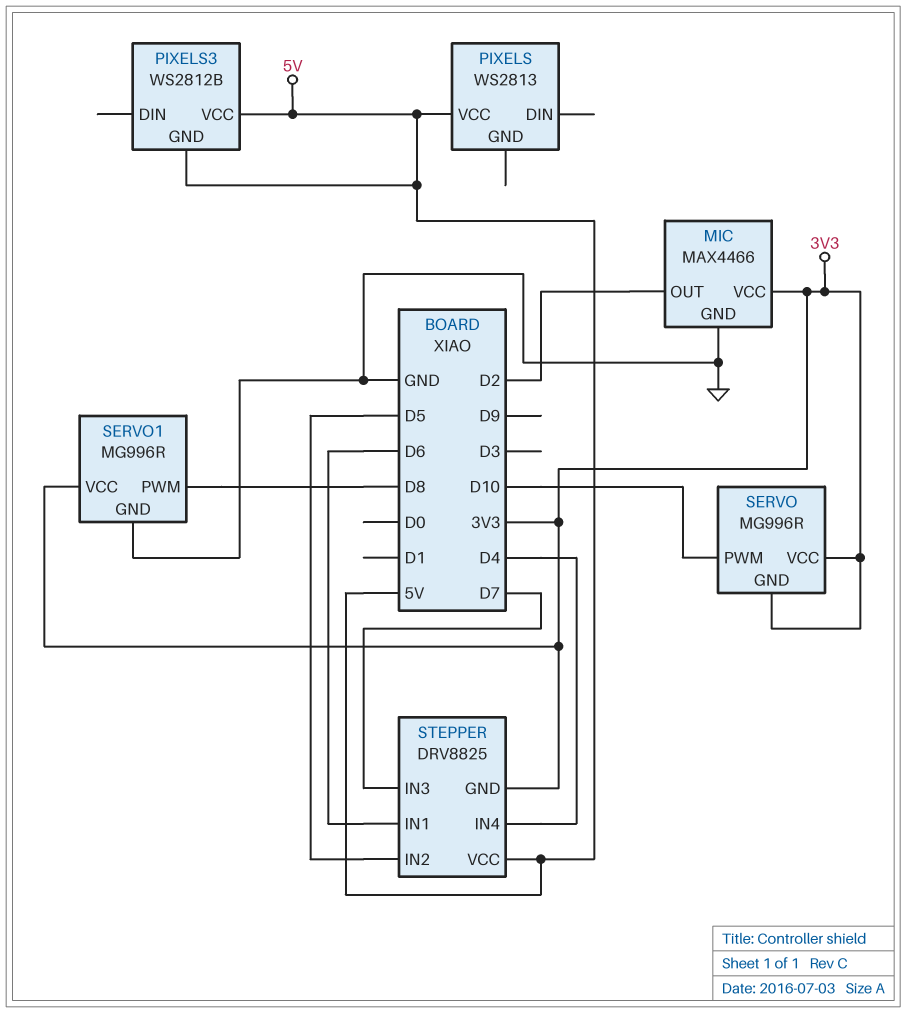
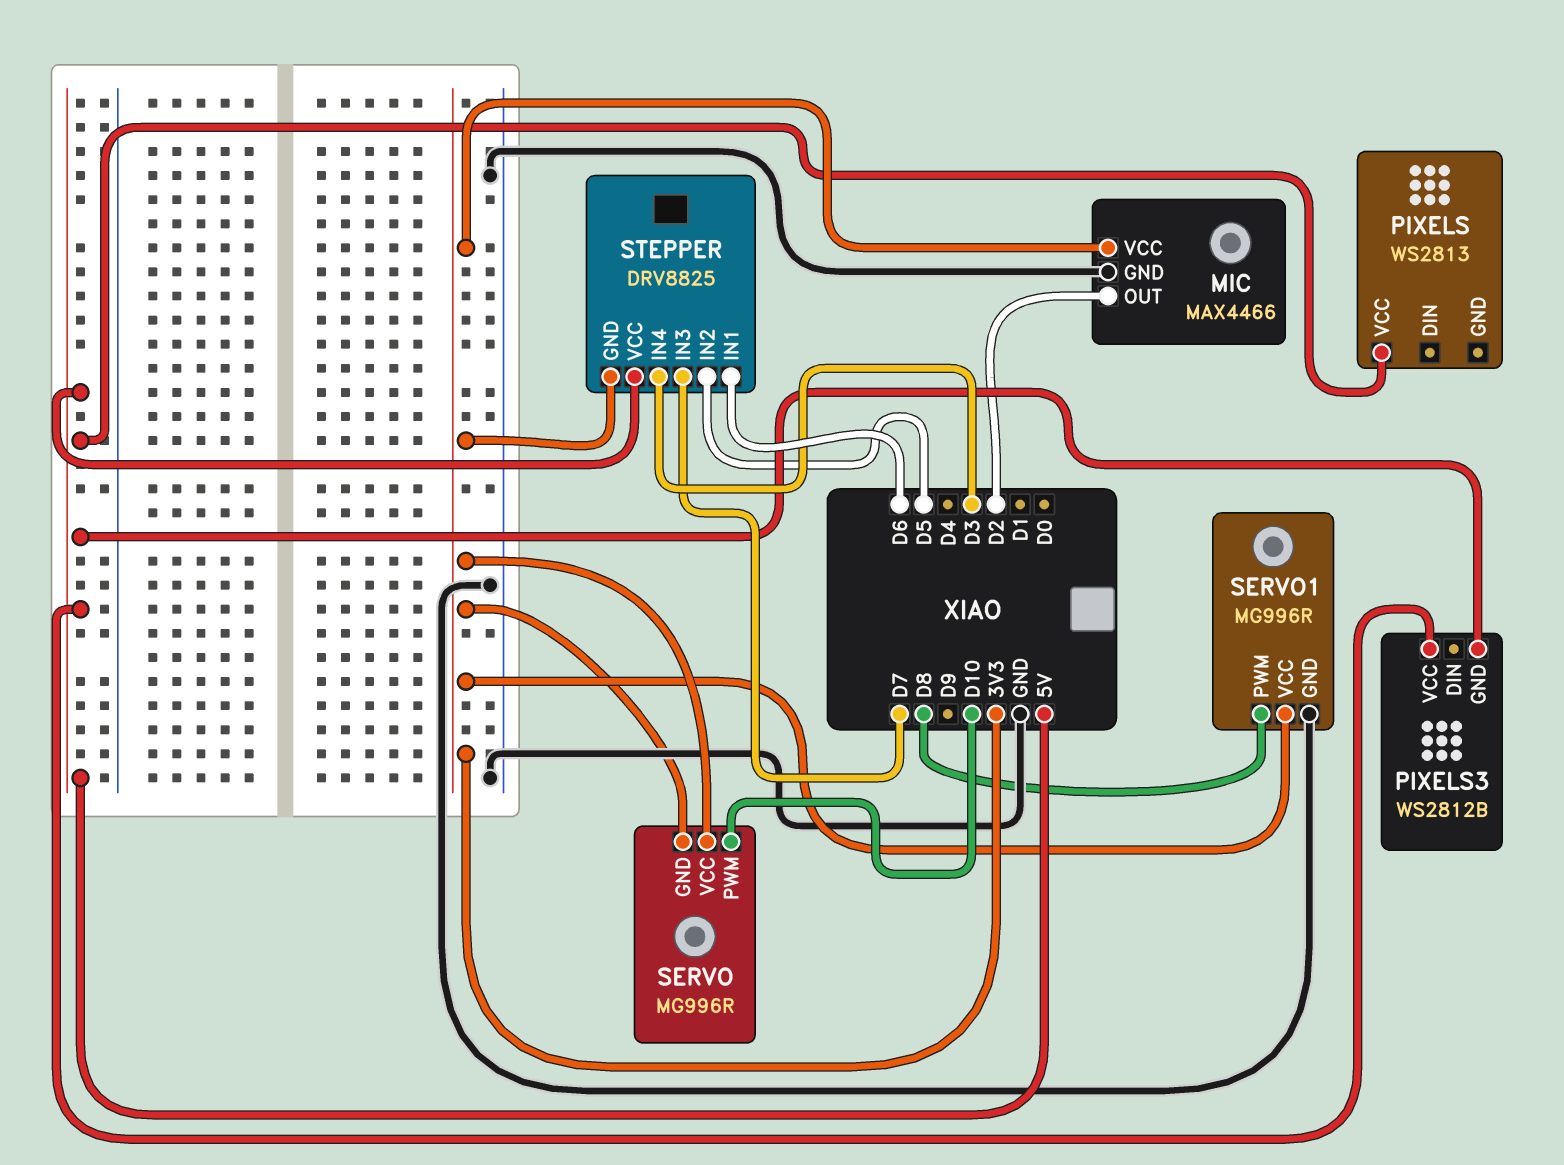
STEPPER pin IN4: D4 -> D3

